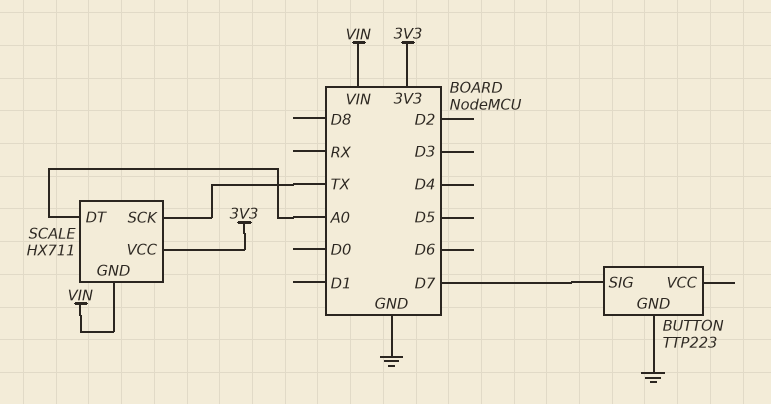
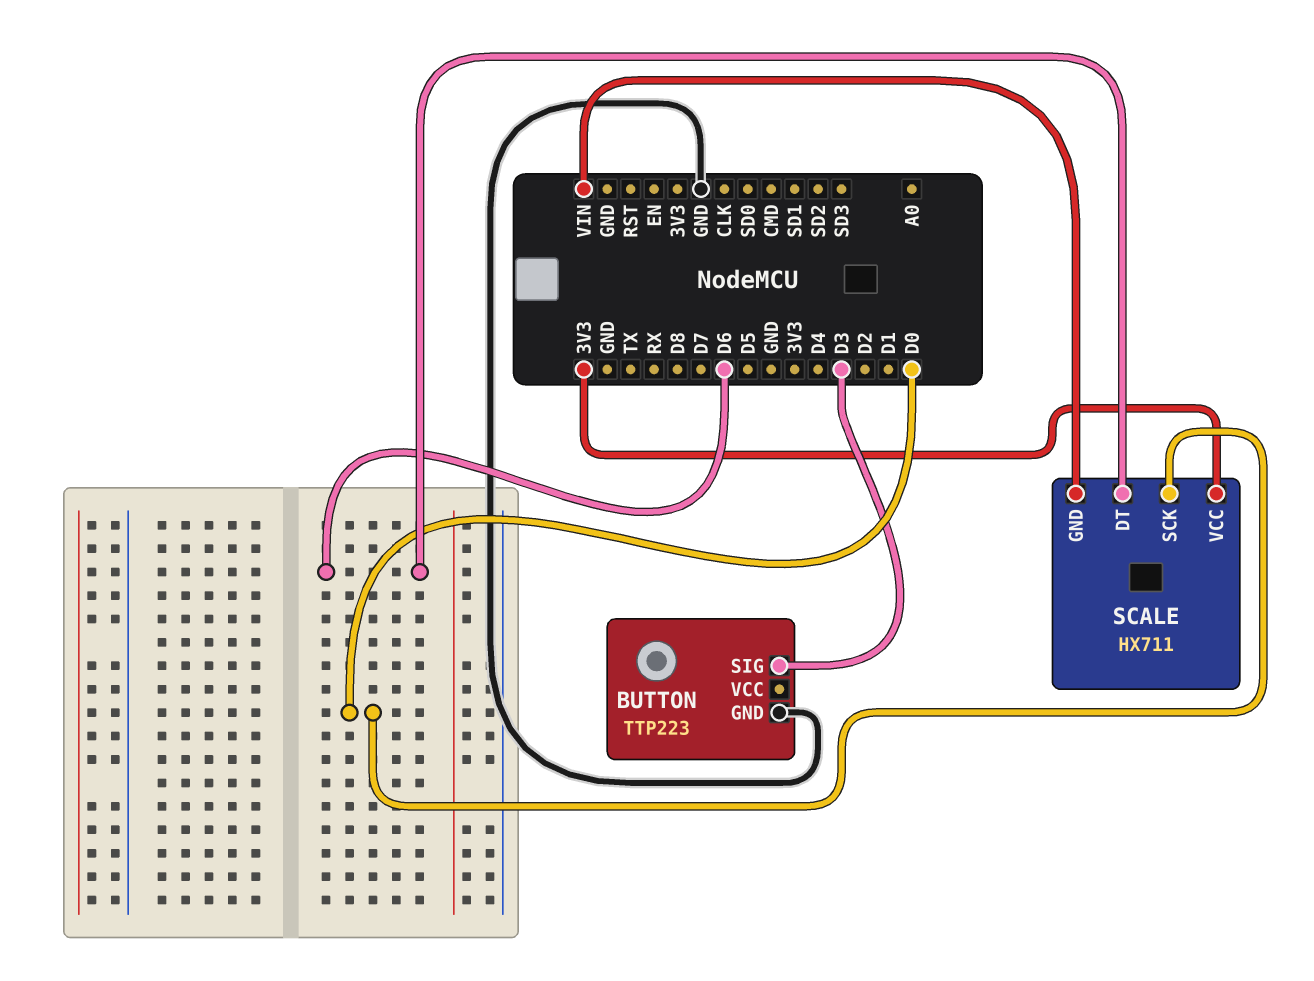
BUTTON pin SIG: D7 -> D3
SCALE pin DT: A0 -> D6
SCALE pin SCK: TX -> D0

